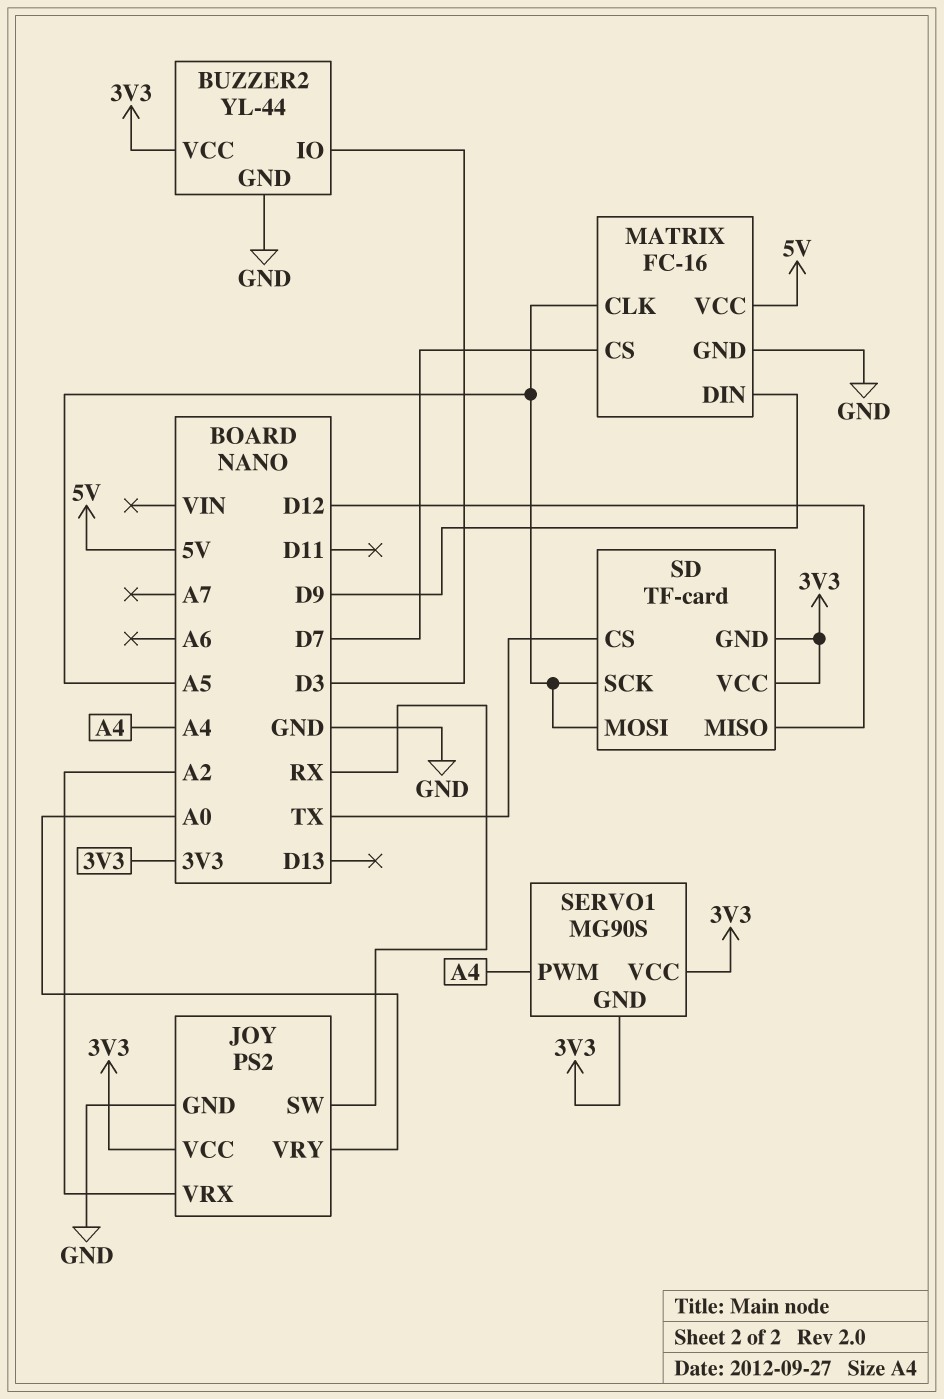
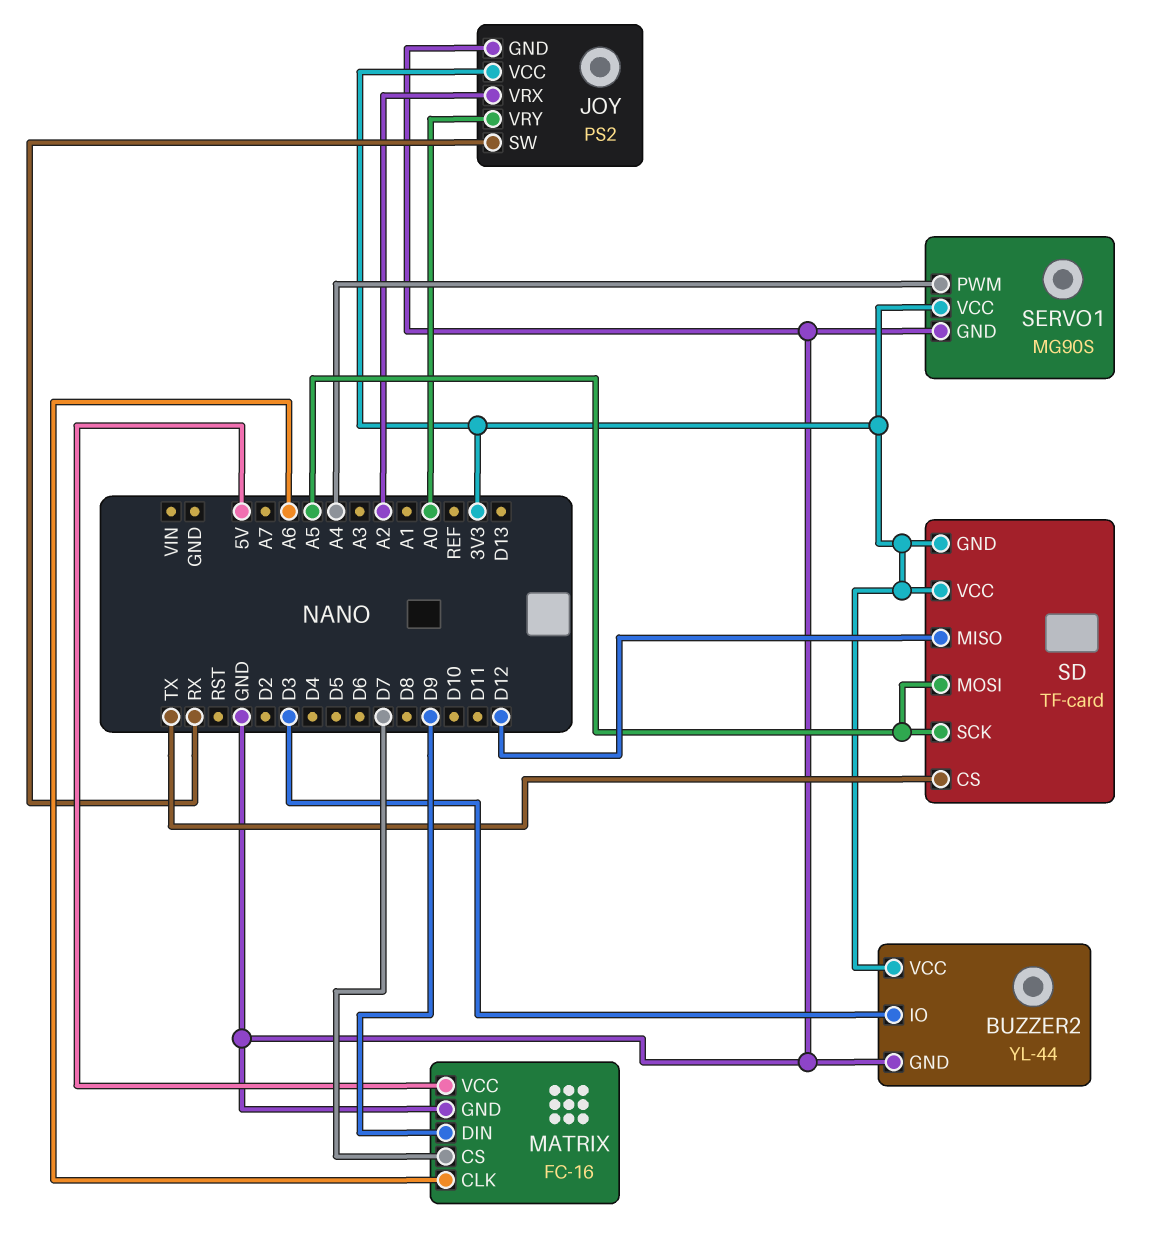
MATRIX pin CLK: A5 -> A6
SERVO1 pin GND: 3V3 -> GND

